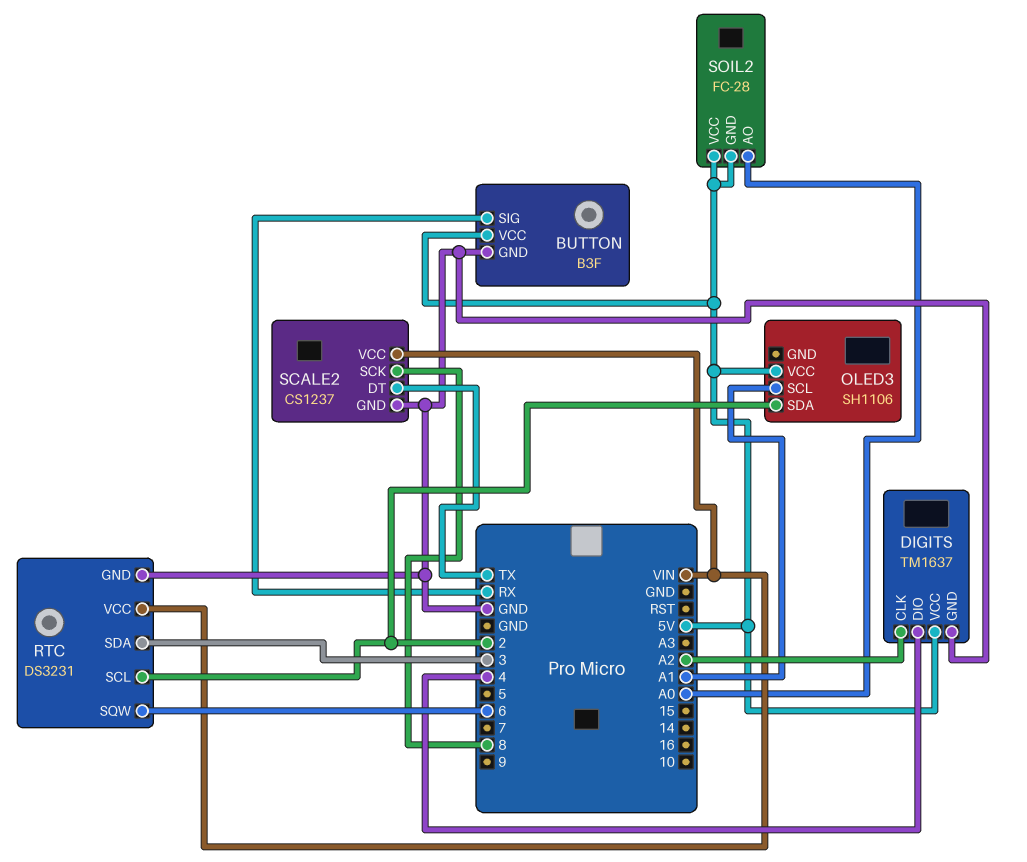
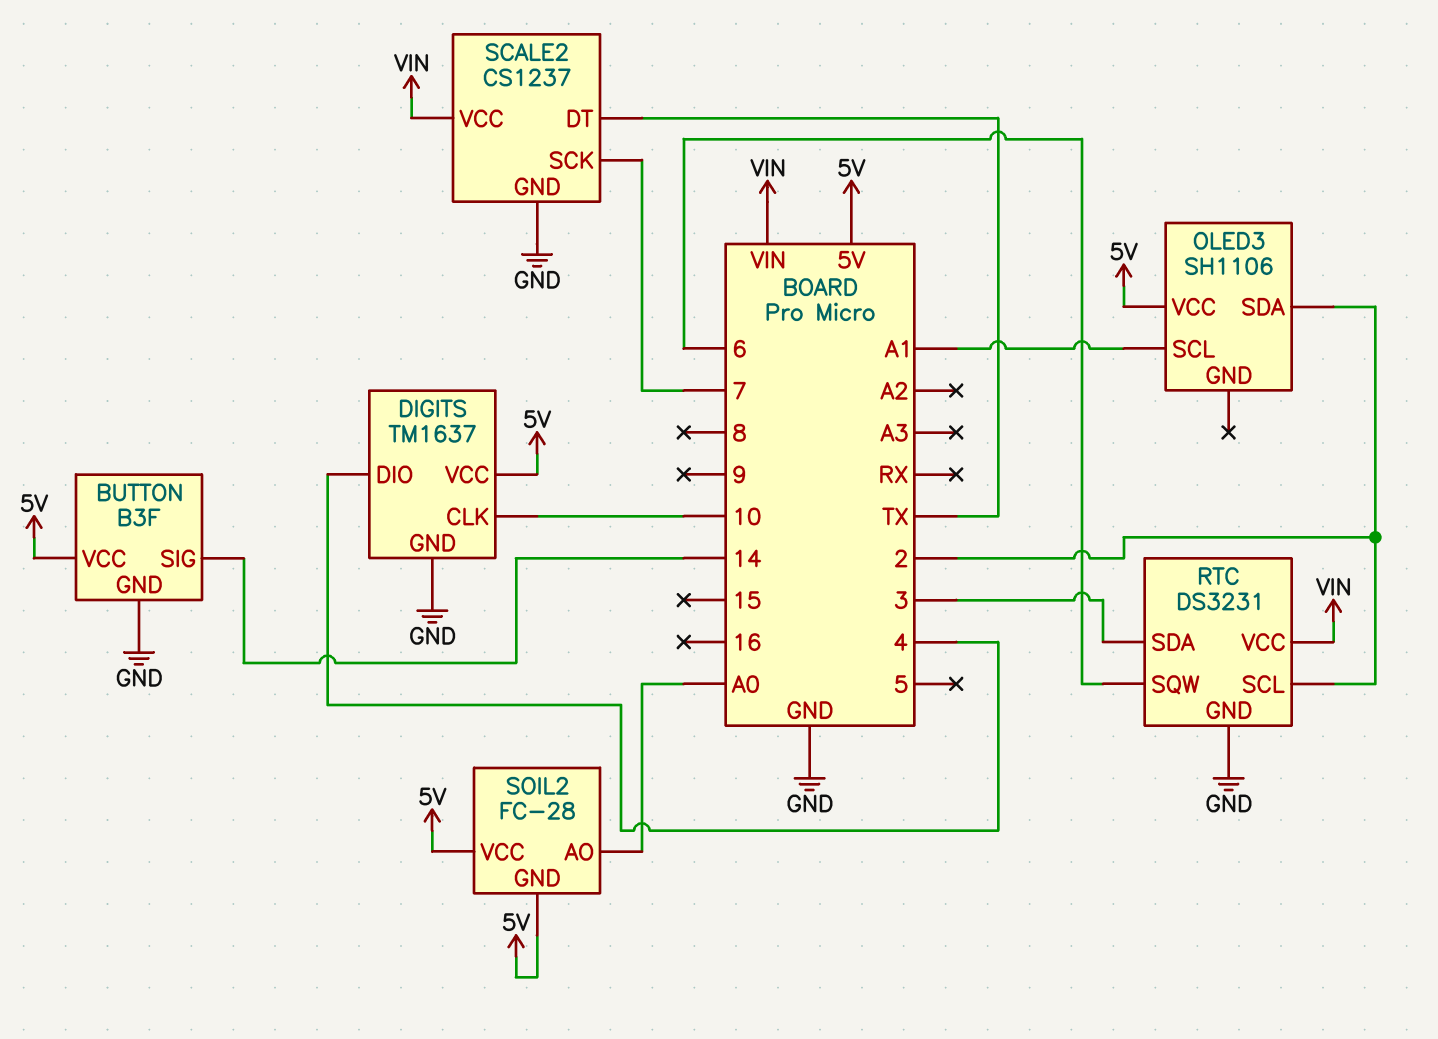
BUTTON pin SIG: RX -> 14
DIGITS pin CLK: A2 -> 10
SCALE2 pin SCK: 8 -> 7

